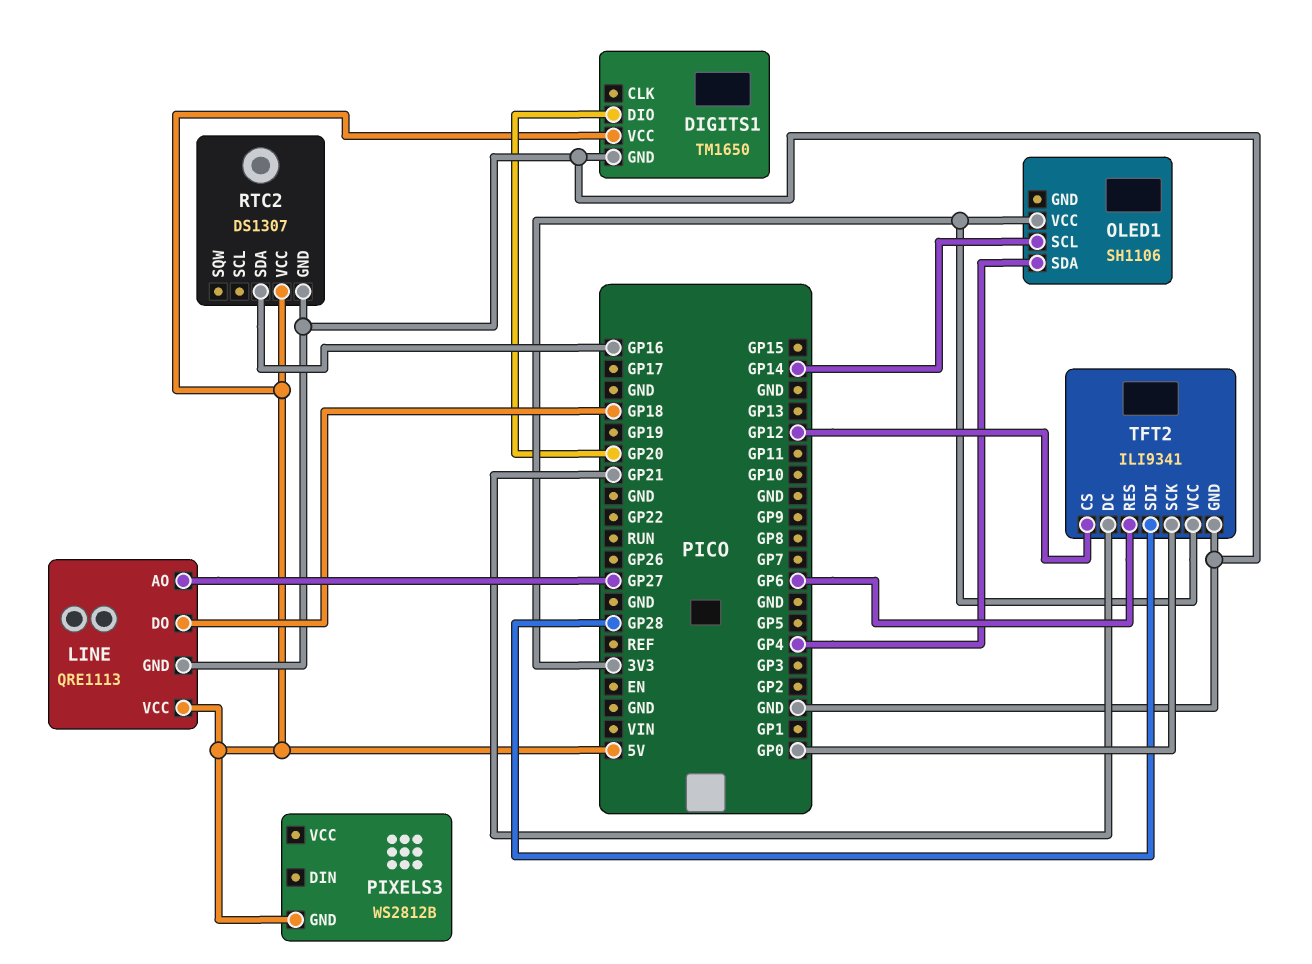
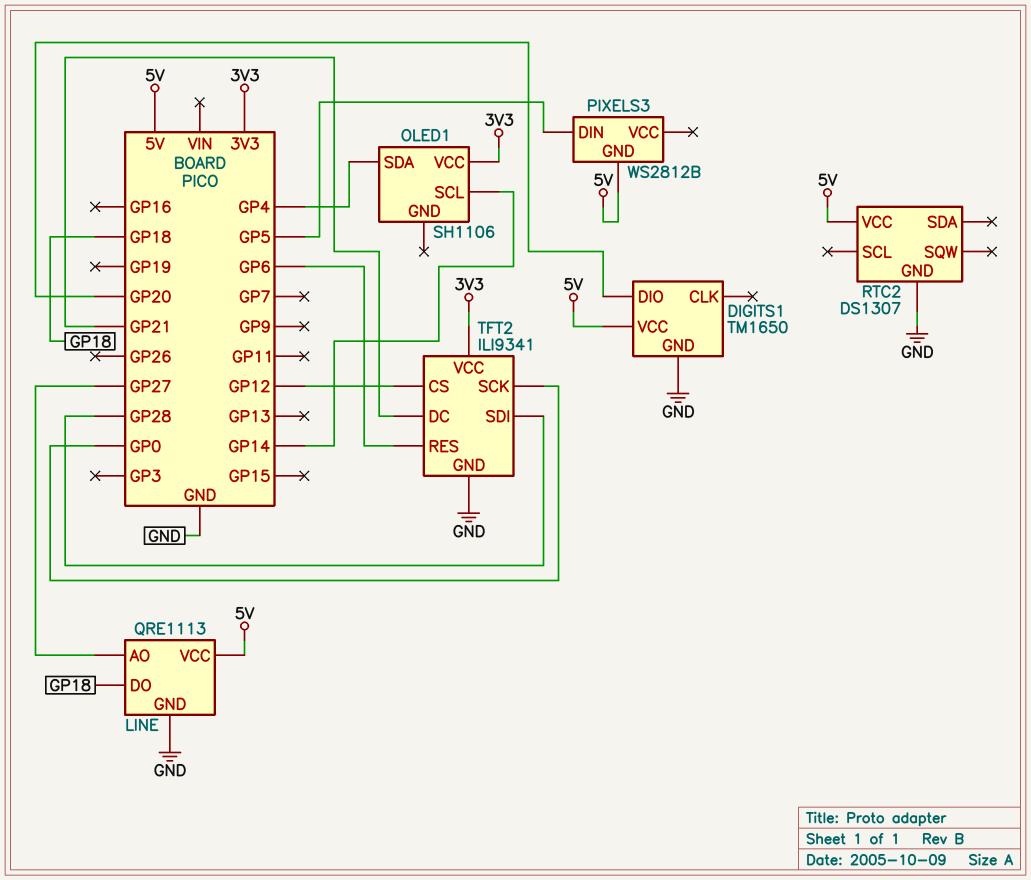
PIXELS3 pin DIN: none -> GP5
RTC2 pin SDA: GP16 -> none

